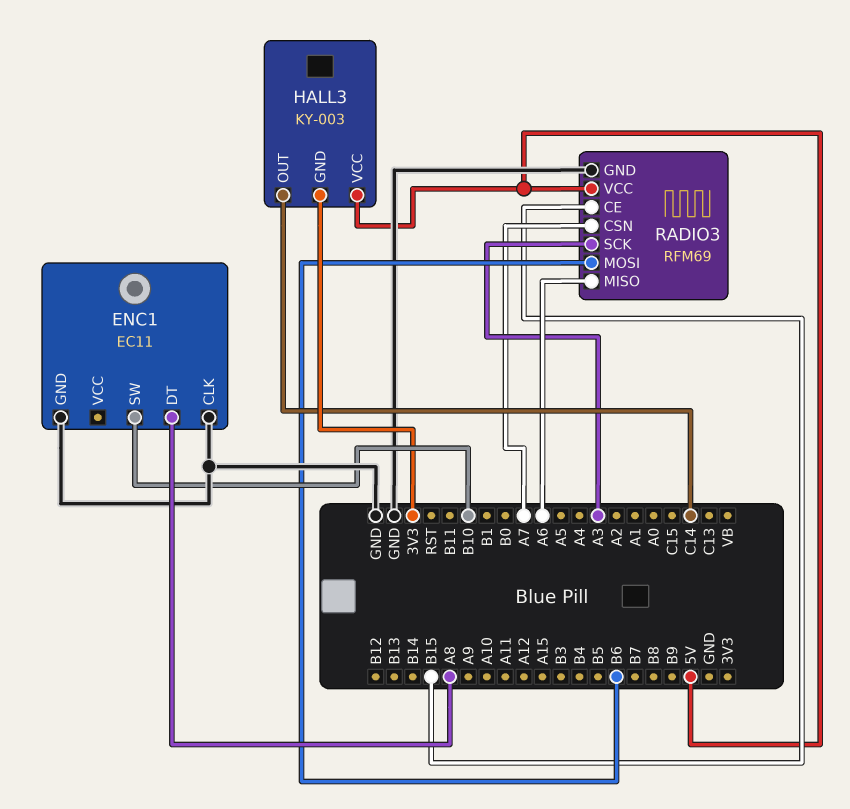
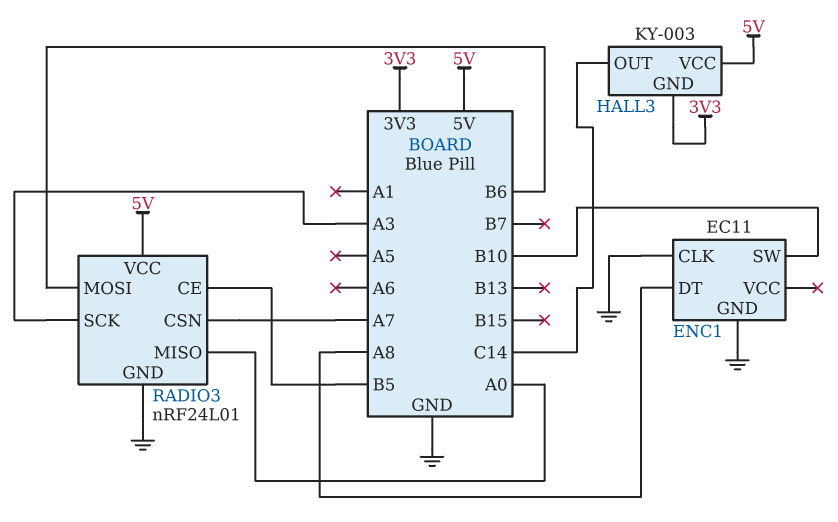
RADIO3: RFM69 -> nRF24L01
RADIO3 pin CE: B15 -> B5
RADIO3 pin MISO: A6 -> A0

